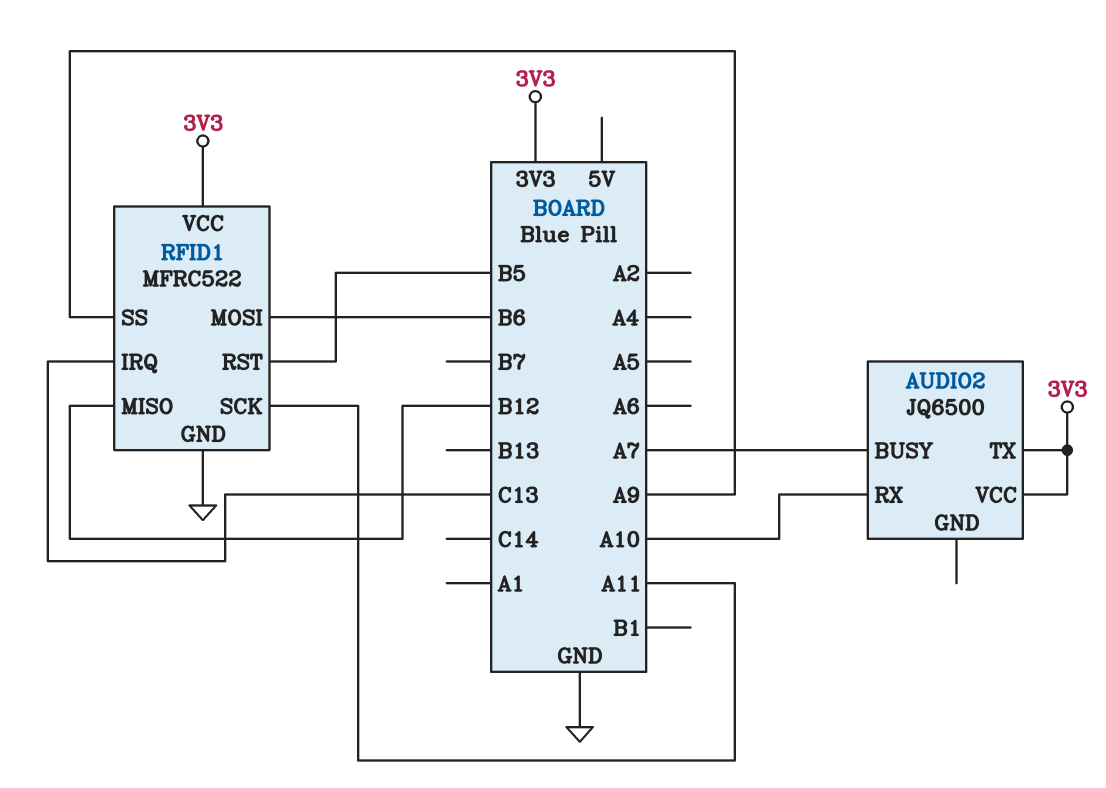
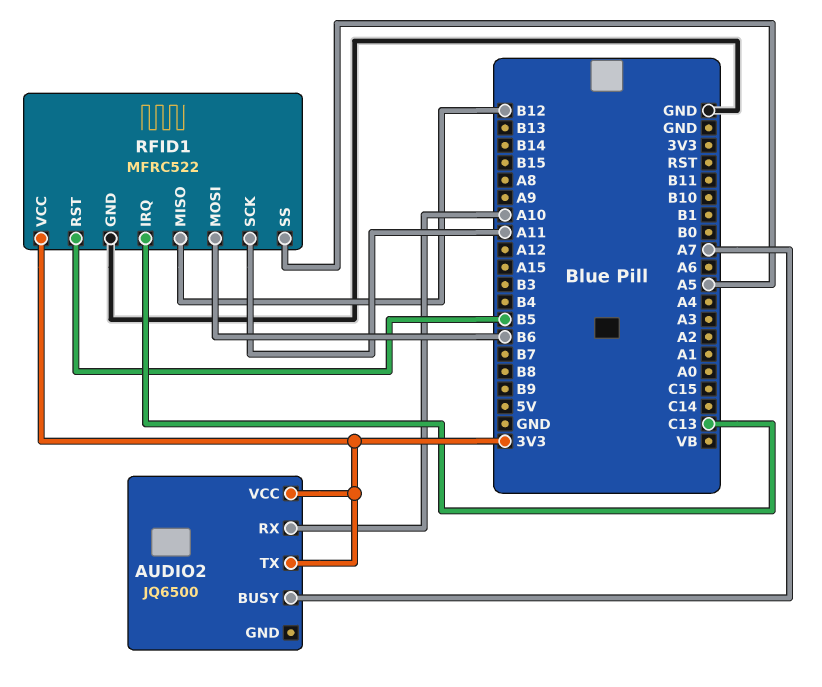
RFID1 pin SS: A9 -> A5

